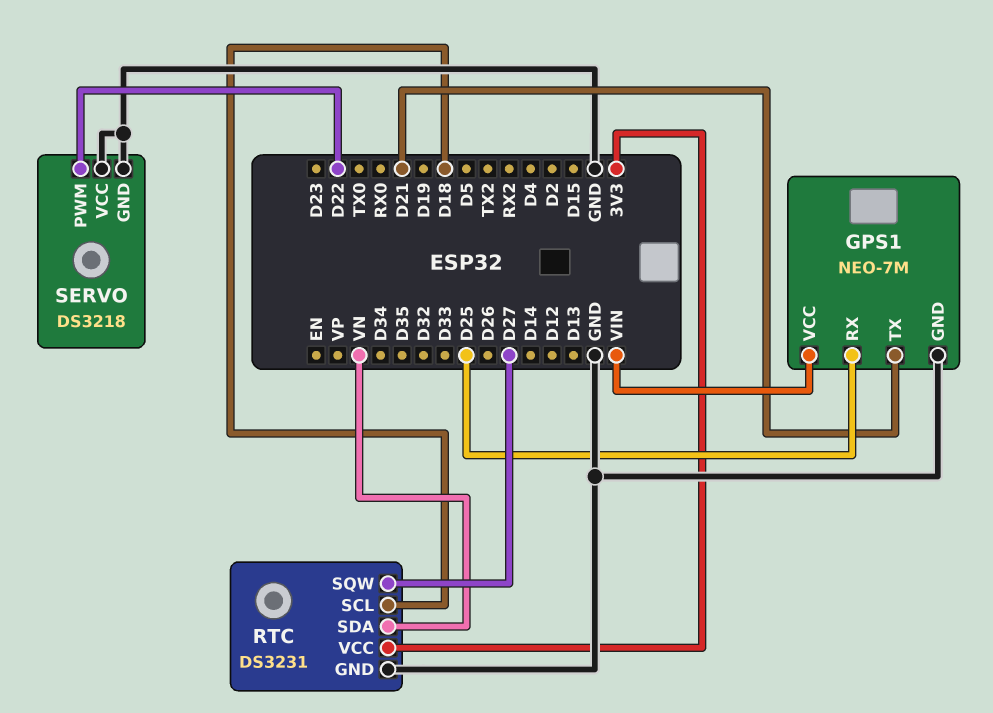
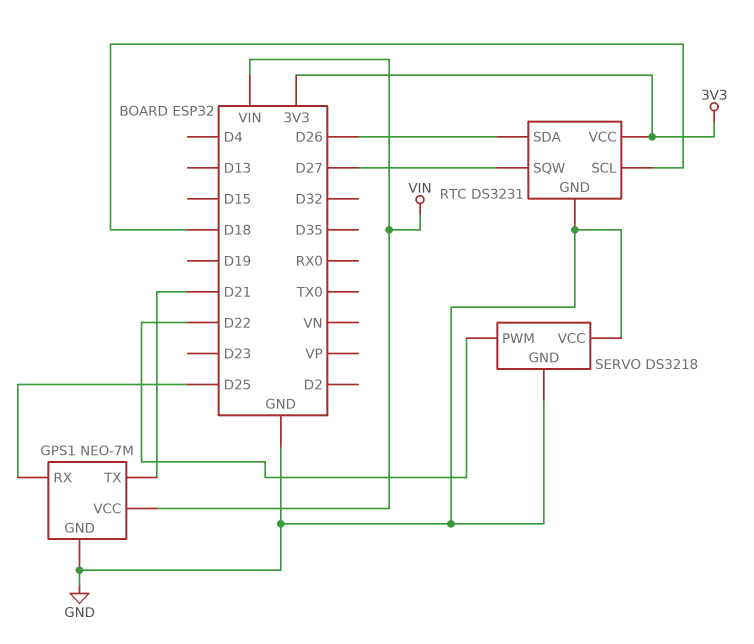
RTC pin SDA: VN -> D26

